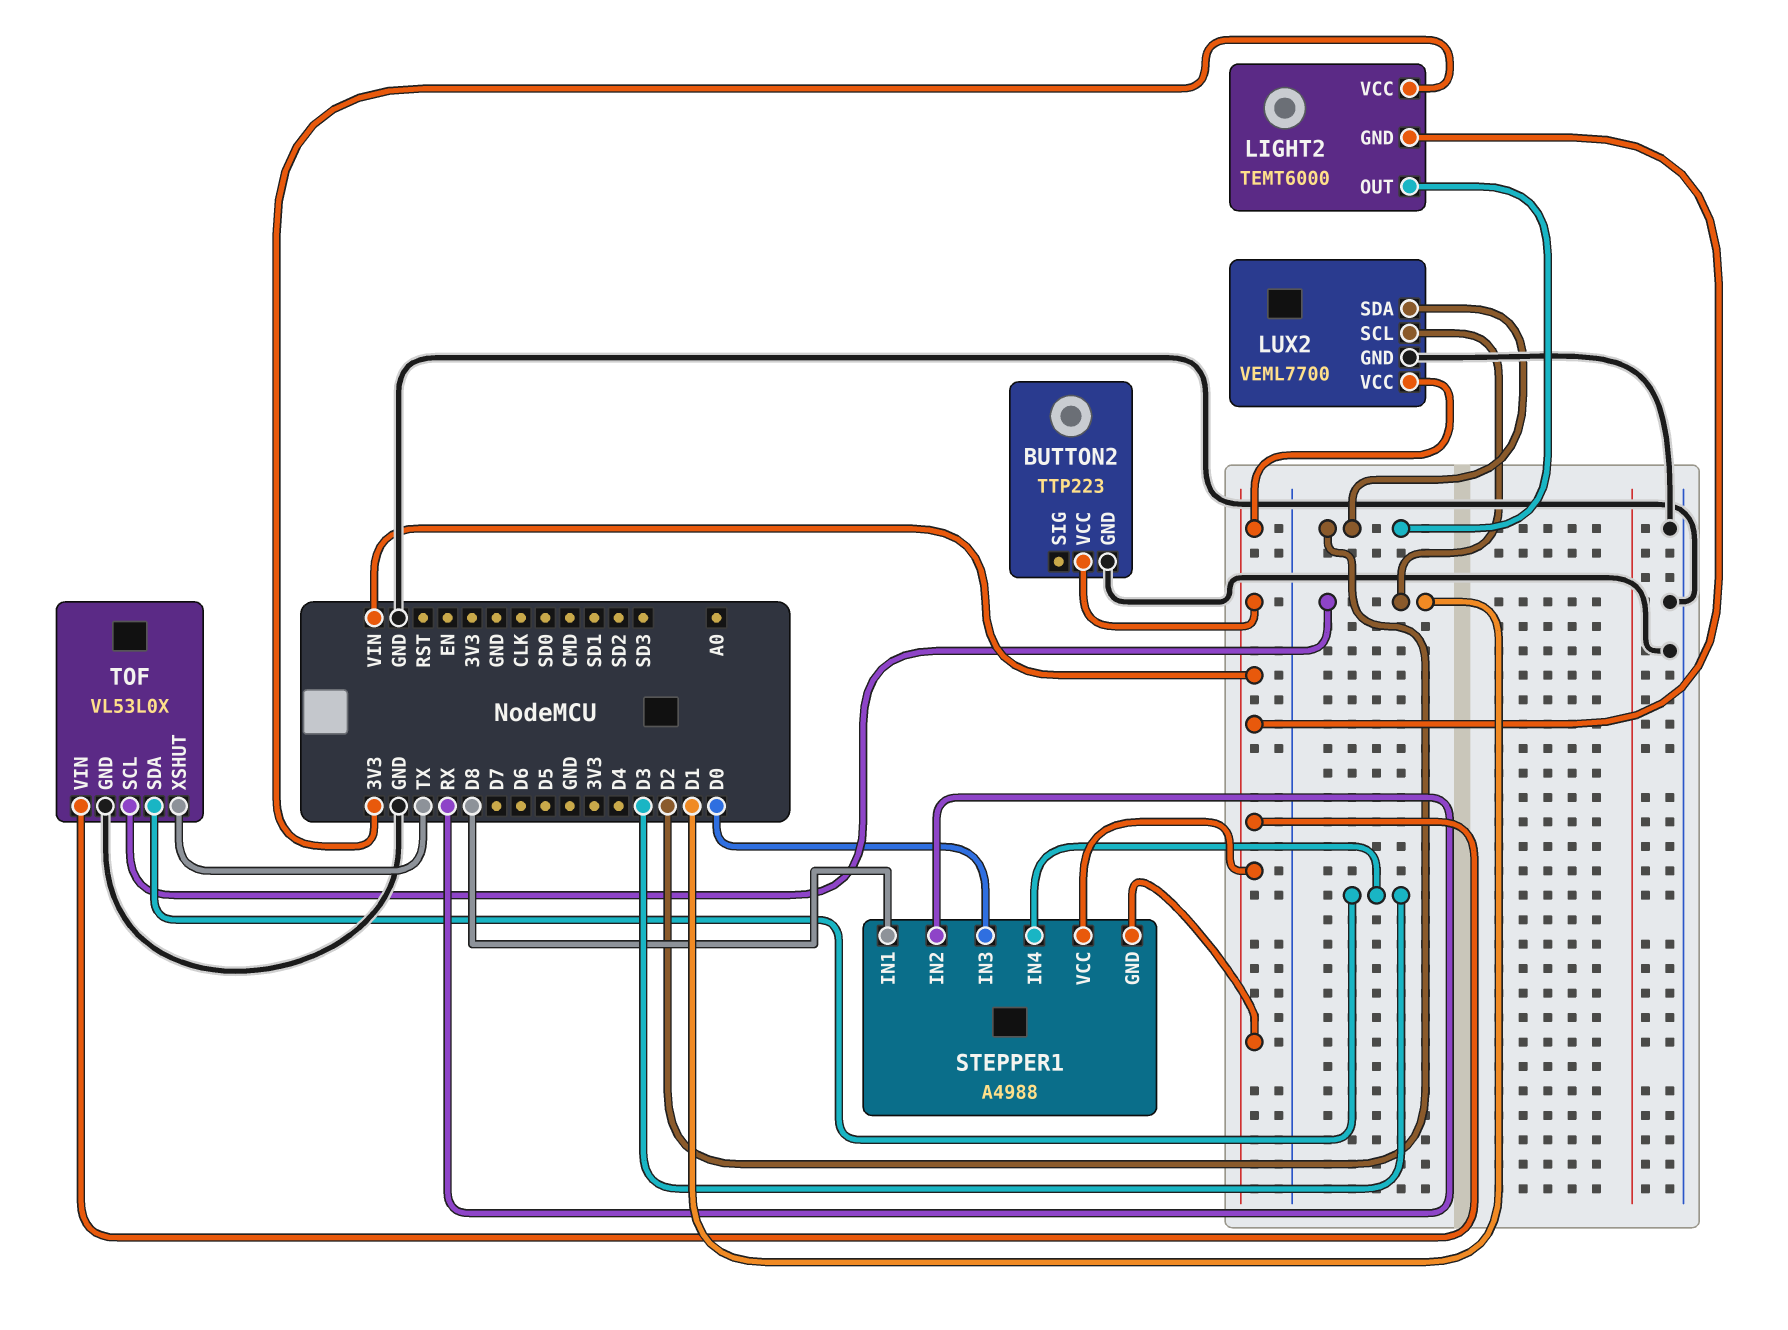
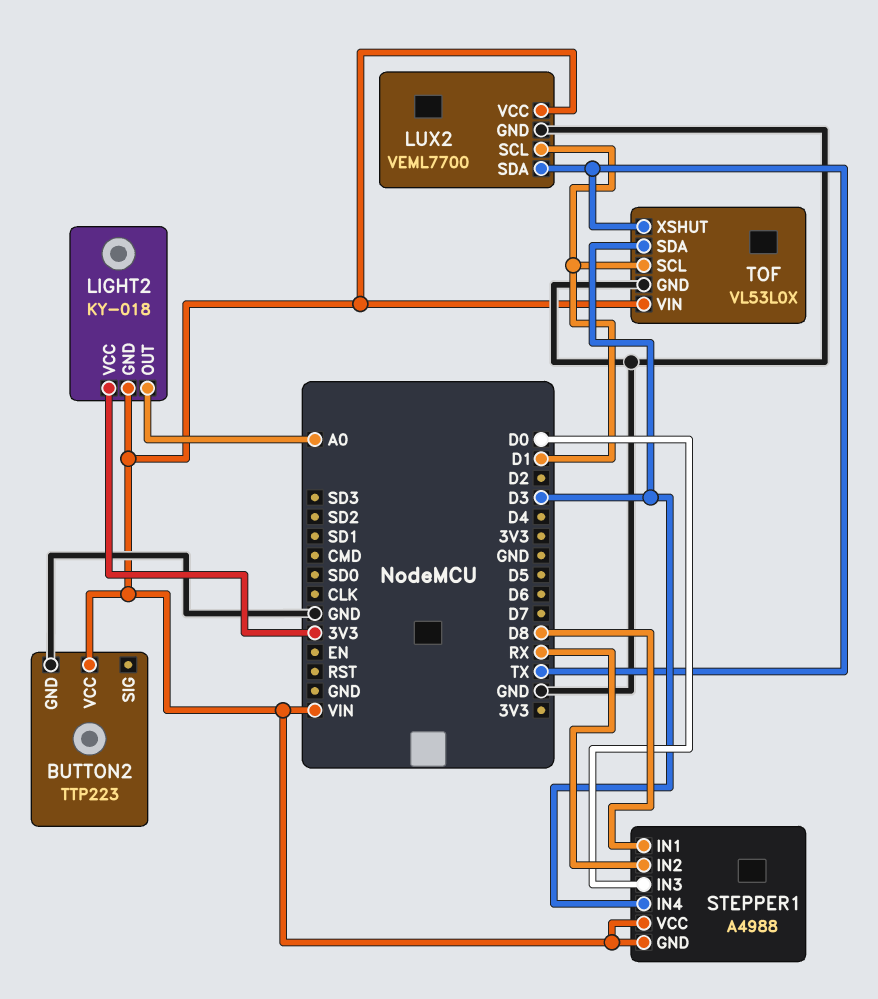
LIGHT2: TEMT6000 -> KY-018
LIGHT2 pin OUT: D2 -> A0
LUX2 pin SDA: D2 -> TX

